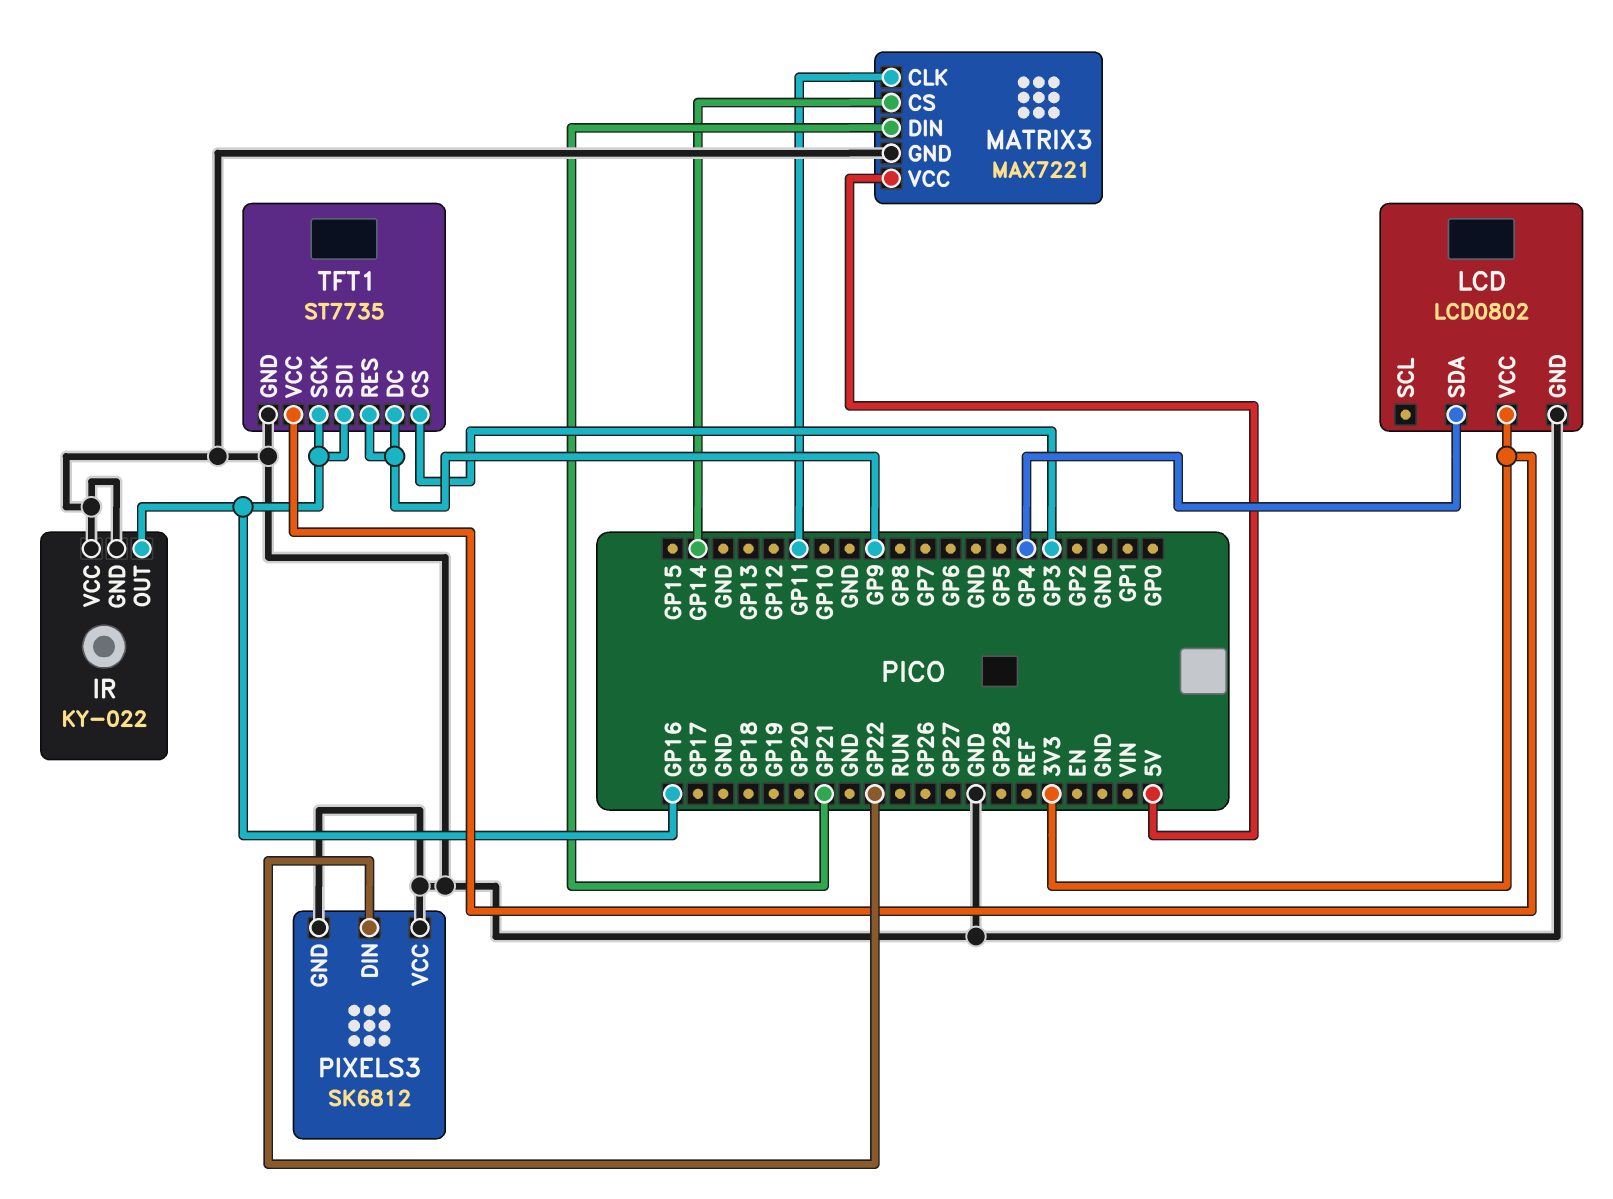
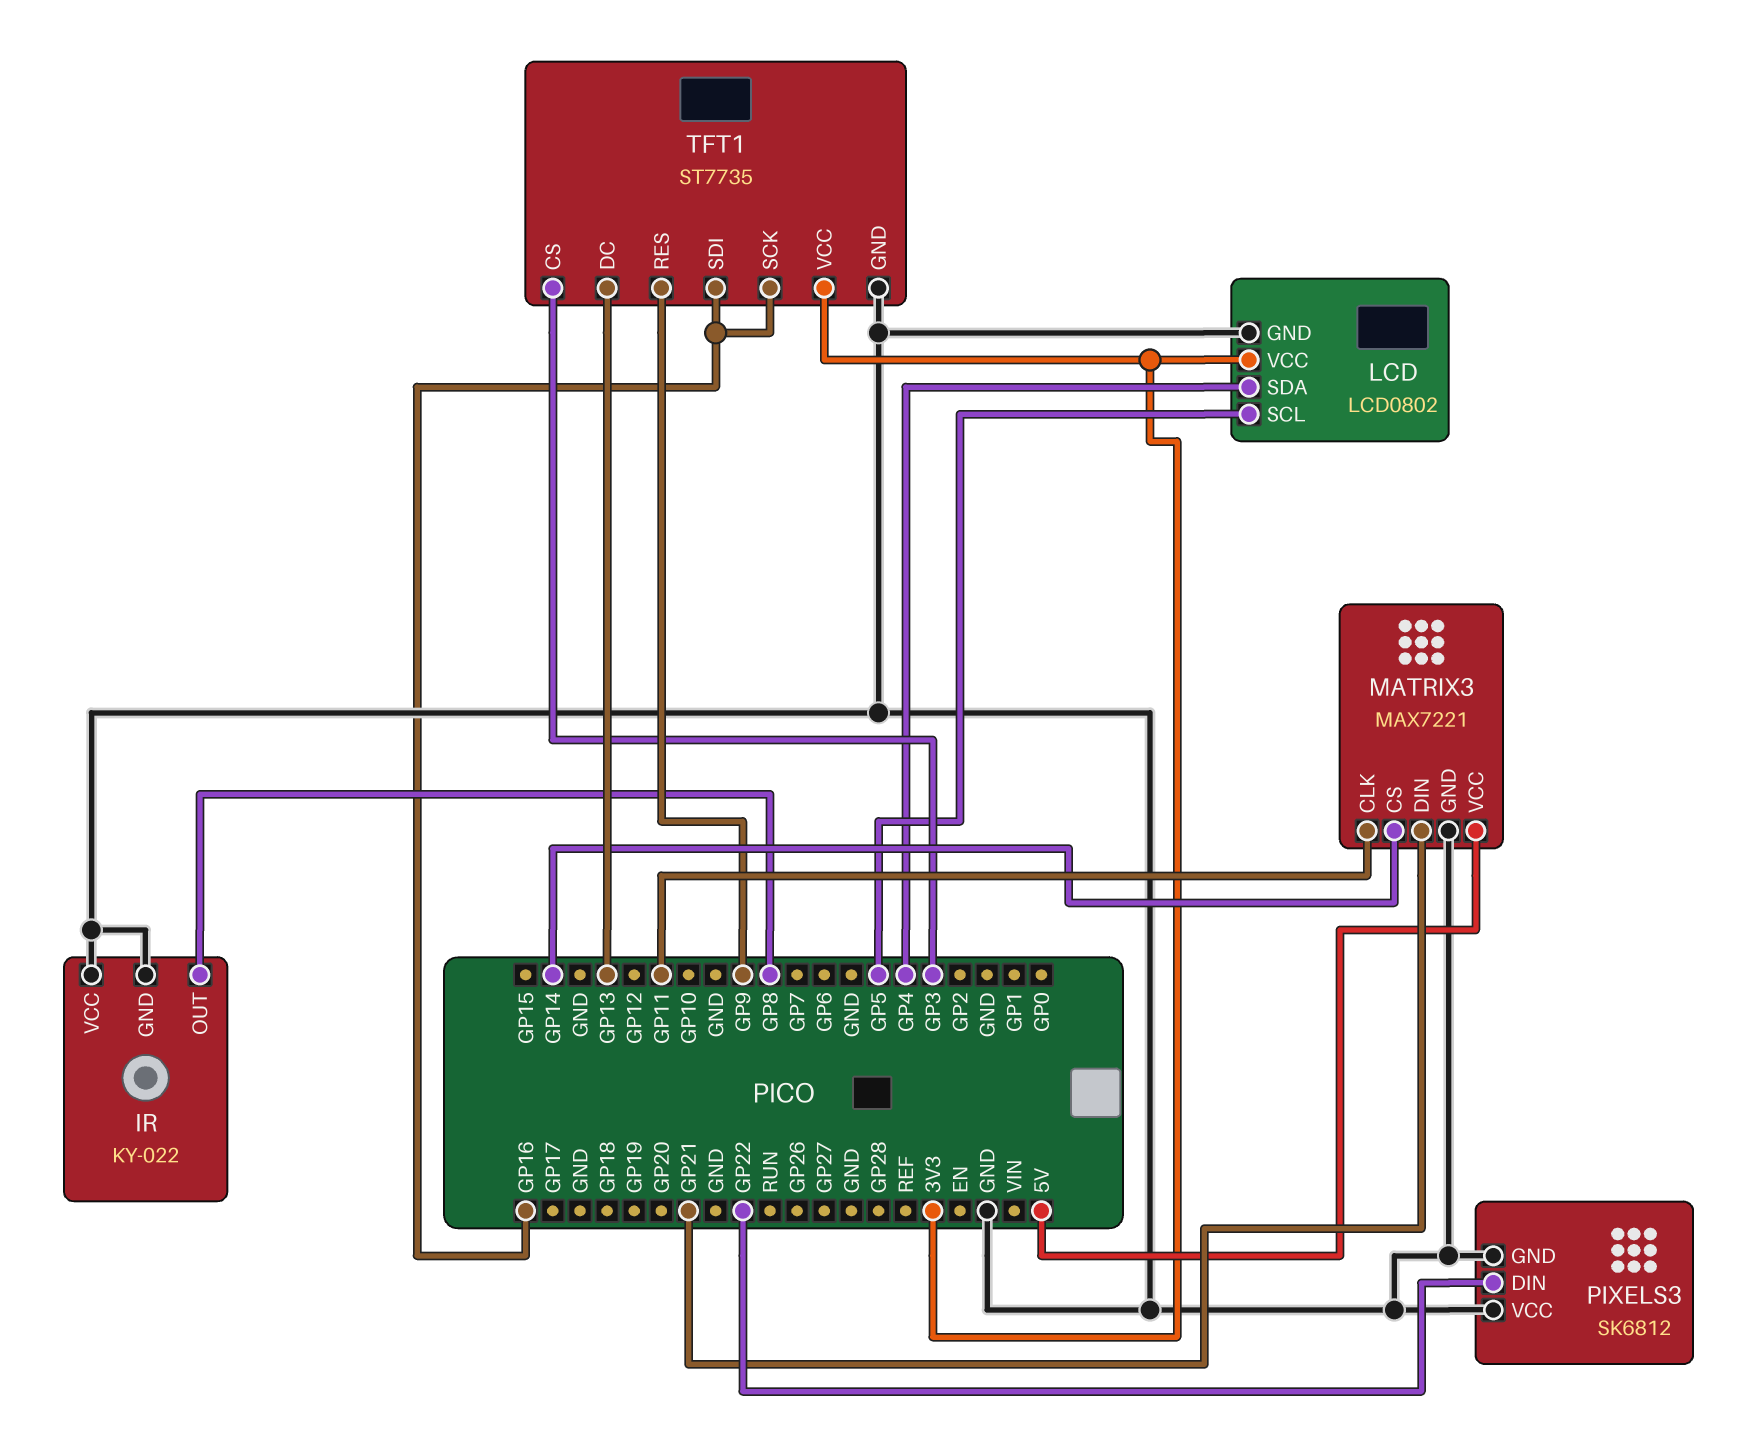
IR pin OUT: GP16 -> GP8
LCD pin SCL: none -> GP5
TFT1 pin DC: GP9 -> GP13

